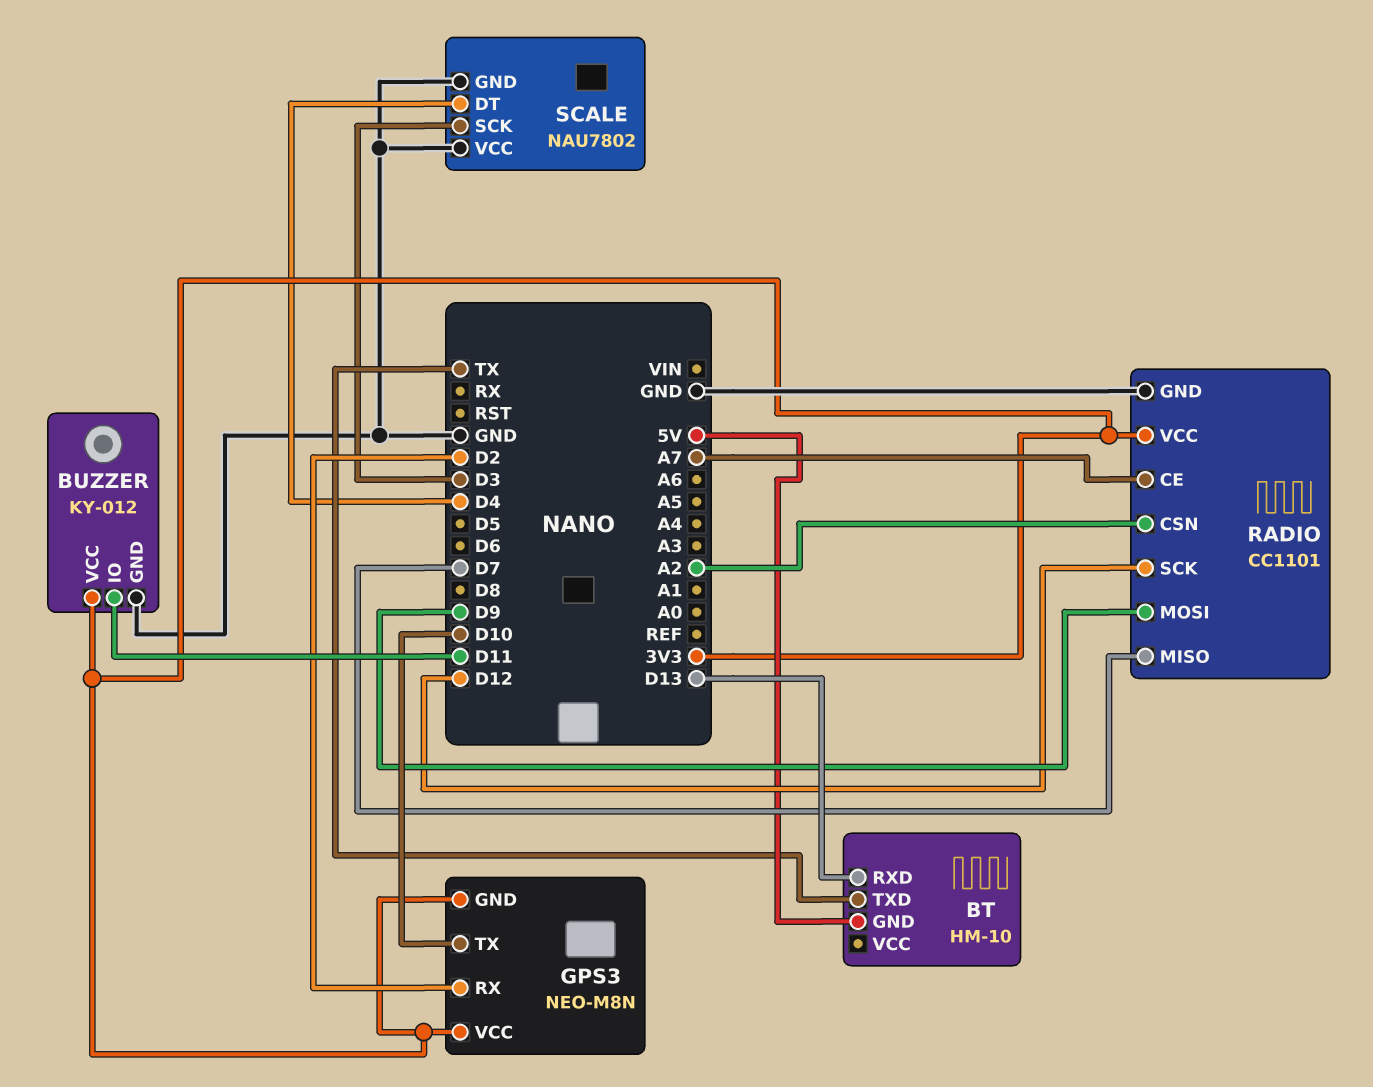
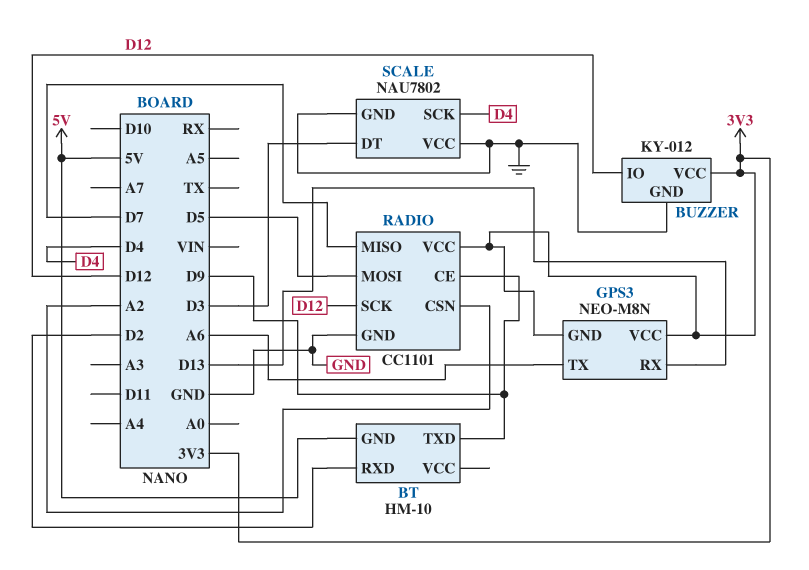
BT pin RXD: D13 -> D2
BT pin TXD: TX -> D9
BUZZER pin IO: D11 -> D12
GPS3 pin RX: D2 -> D13
GPS3 pin TX: D10 -> A6
RADIO pin CE: A7 -> D9
RADIO pin MOSI: D9 -> D5
SCALE pin DT: D4 -> D3
SCALE pin SCK: D3 -> D4

